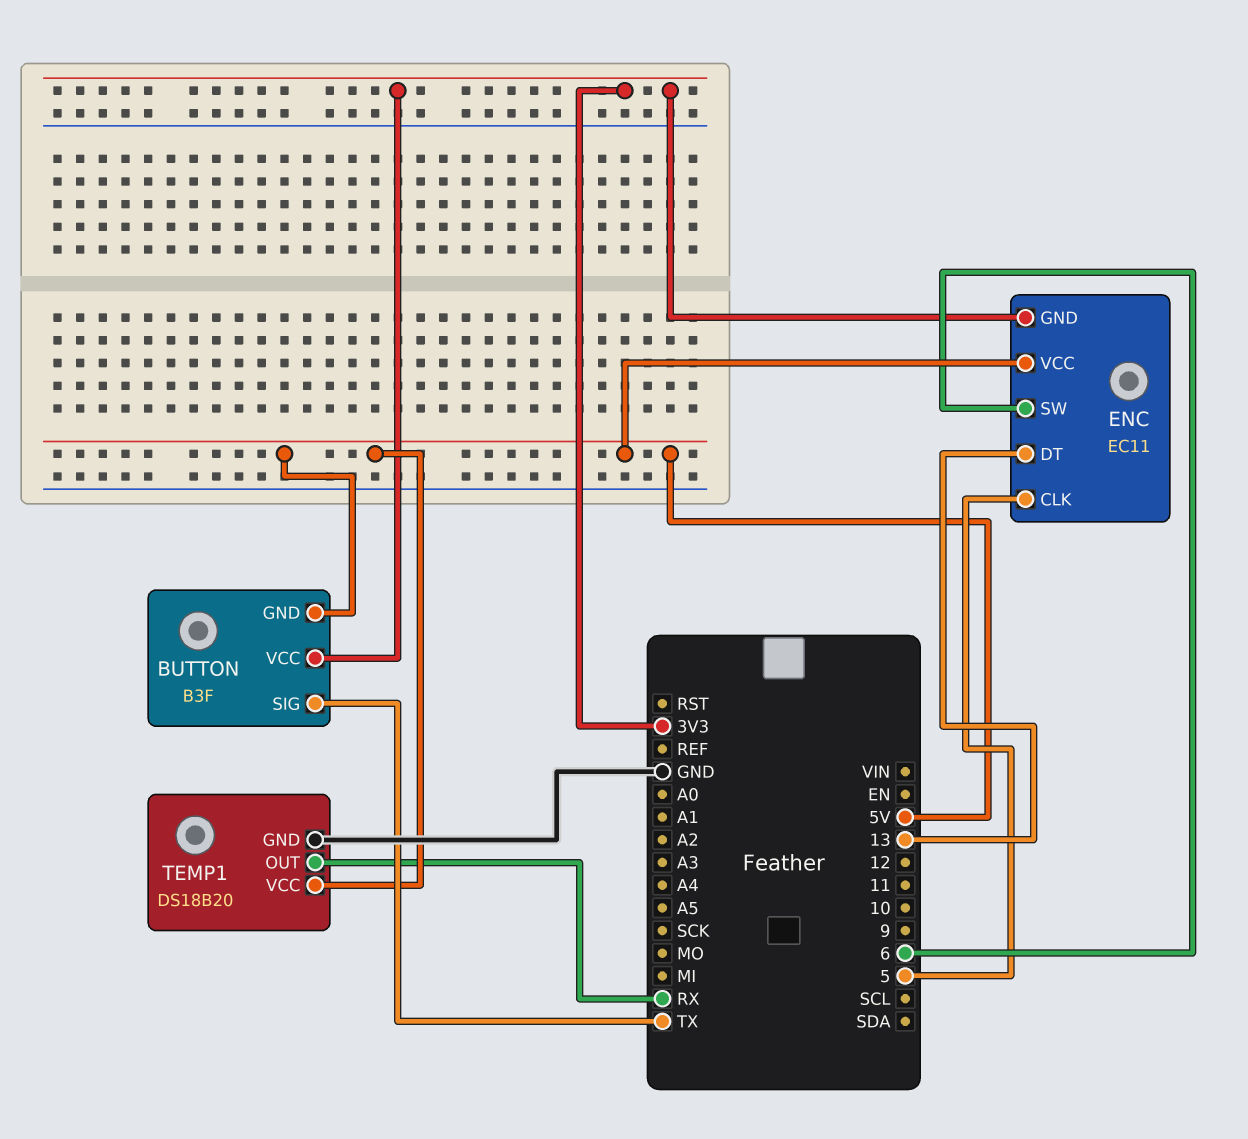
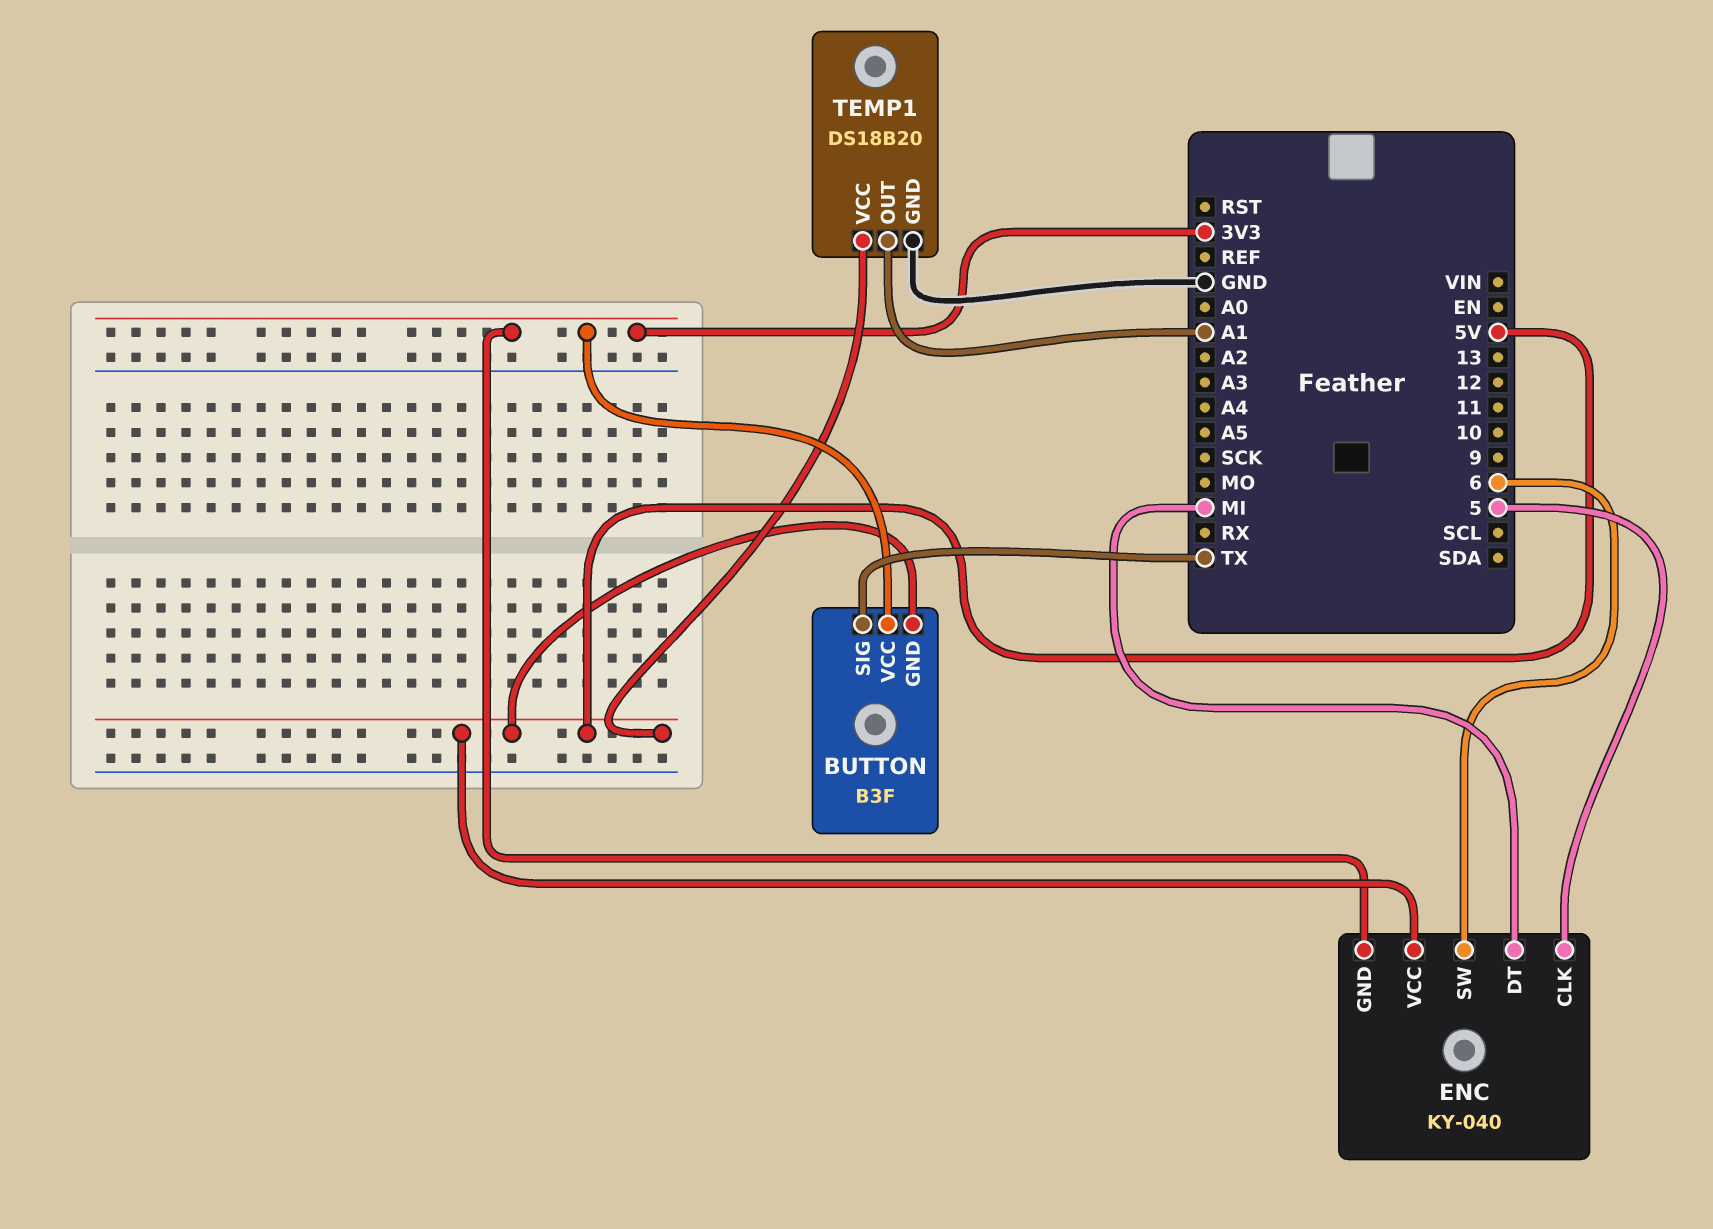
ENC: EC11 -> KY-040
ENC pin DT: 13 -> MI
TEMP1 pin OUT: RX -> A1

